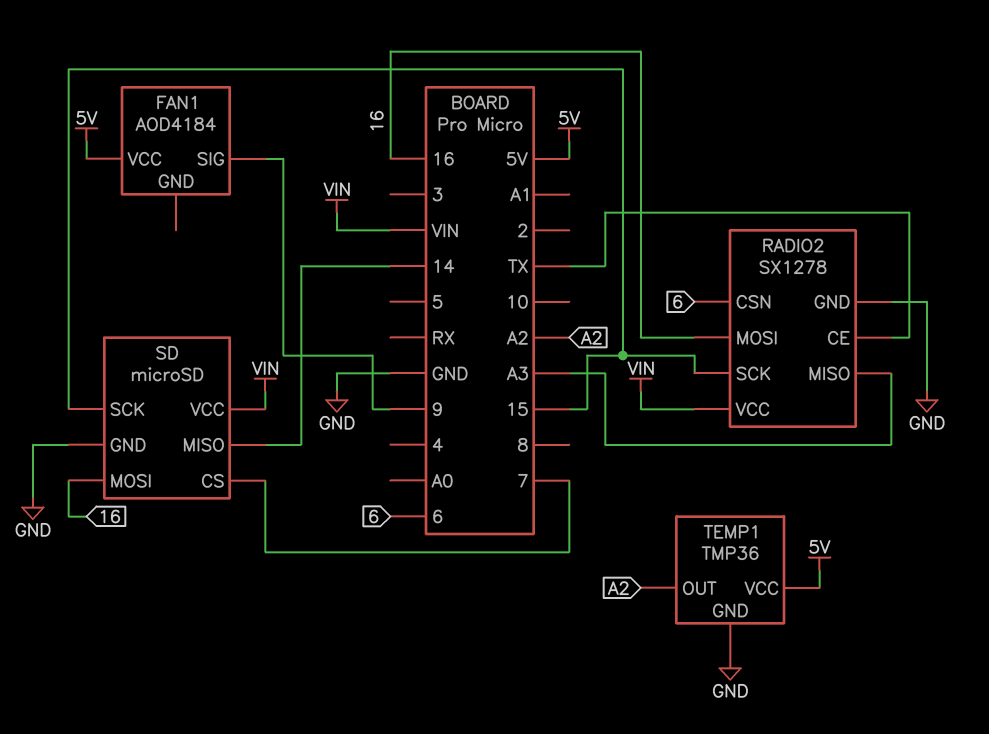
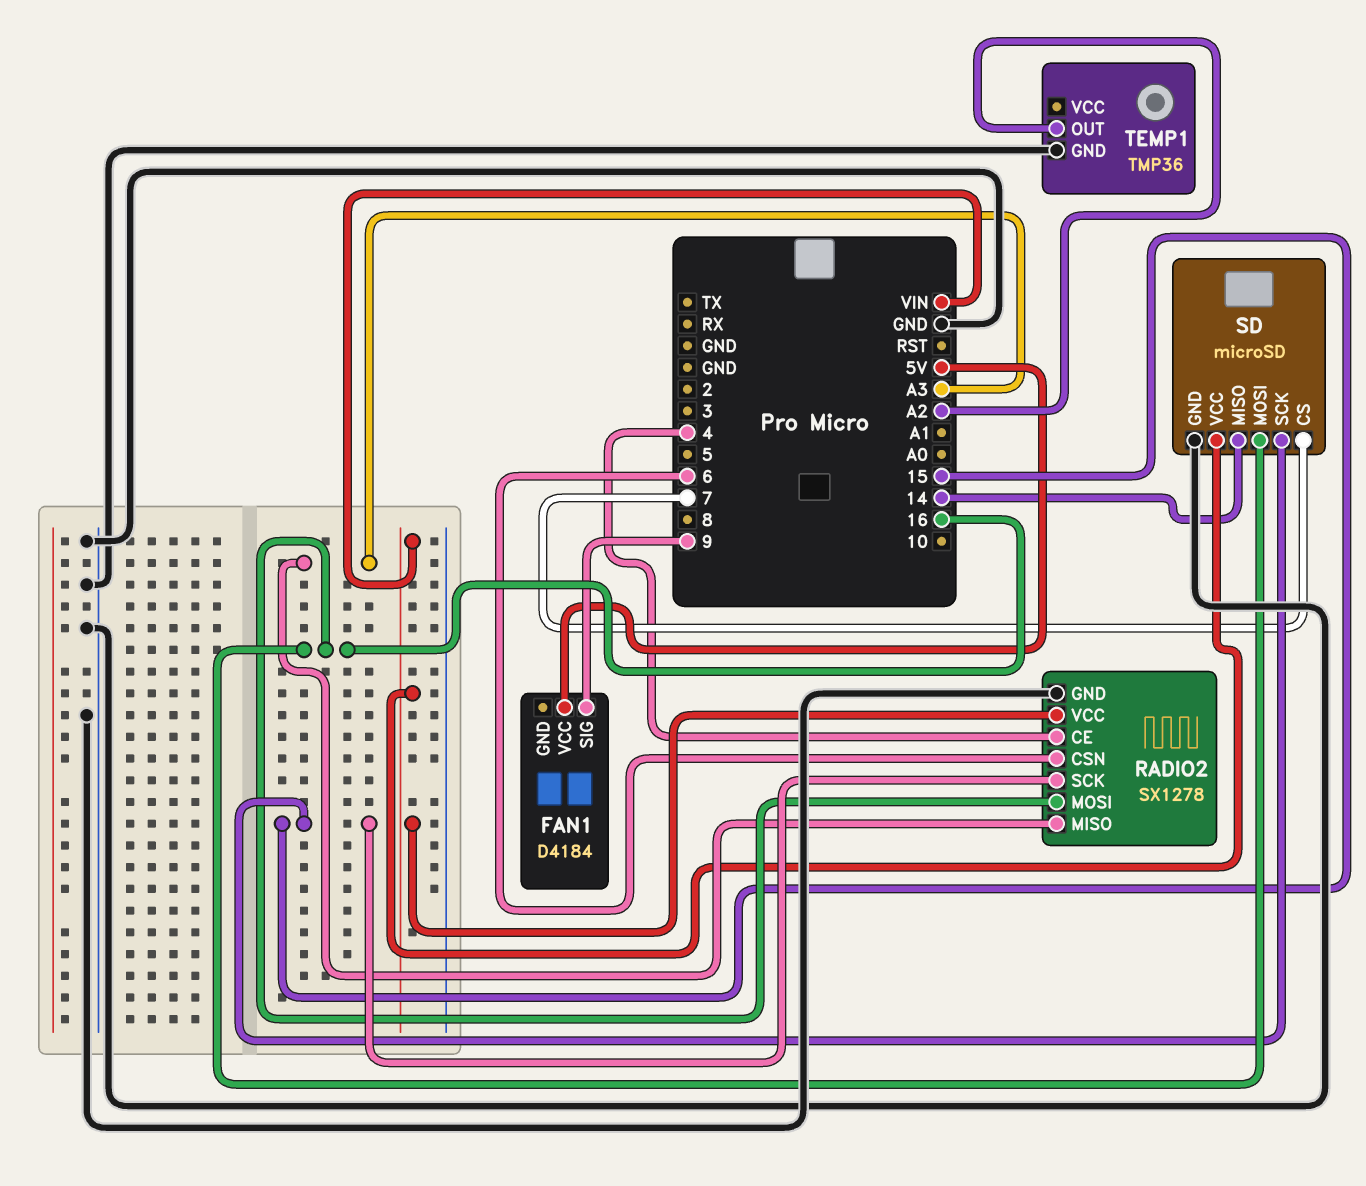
FAN1: AOD4184 -> D4184
RADIO2 pin CE: TX -> 4
TEMP1 pin VCC: 5V -> none

